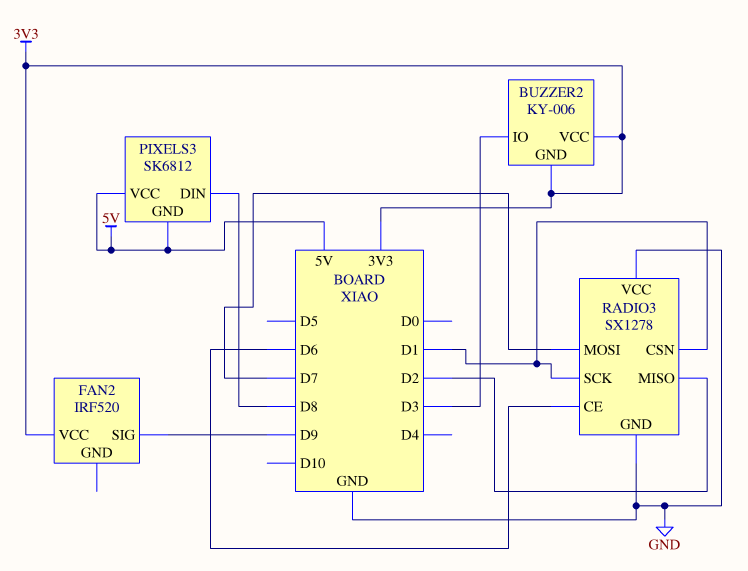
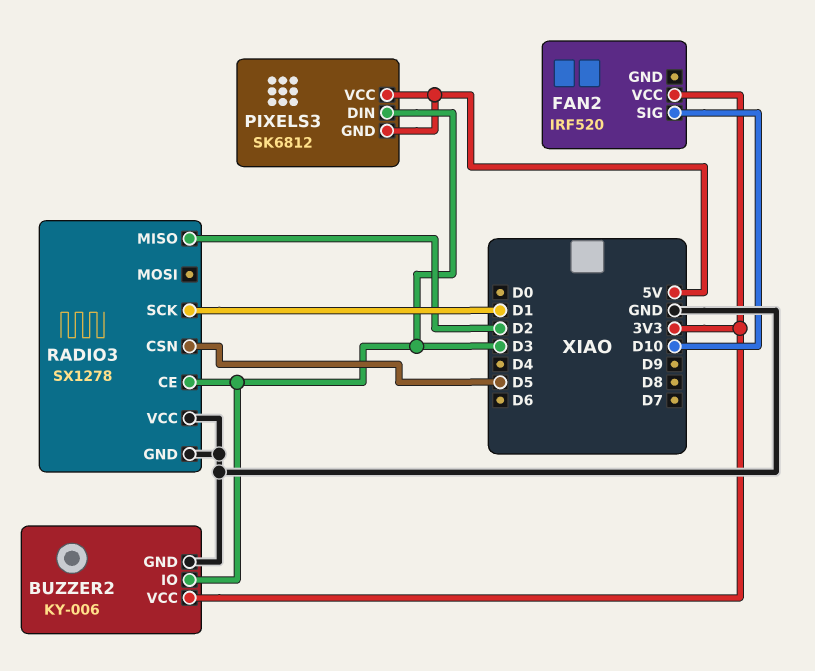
BUZZER2 pin GND: 3V3 -> GND
FAN2 pin SIG: D9 -> D10
PIXELS3 pin DIN: D8 -> D3
RADIO3 pin CE: D6 -> D3
RADIO3 pin CSN: D1 -> D5
RADIO3 pin MOSI: D7 -> none

